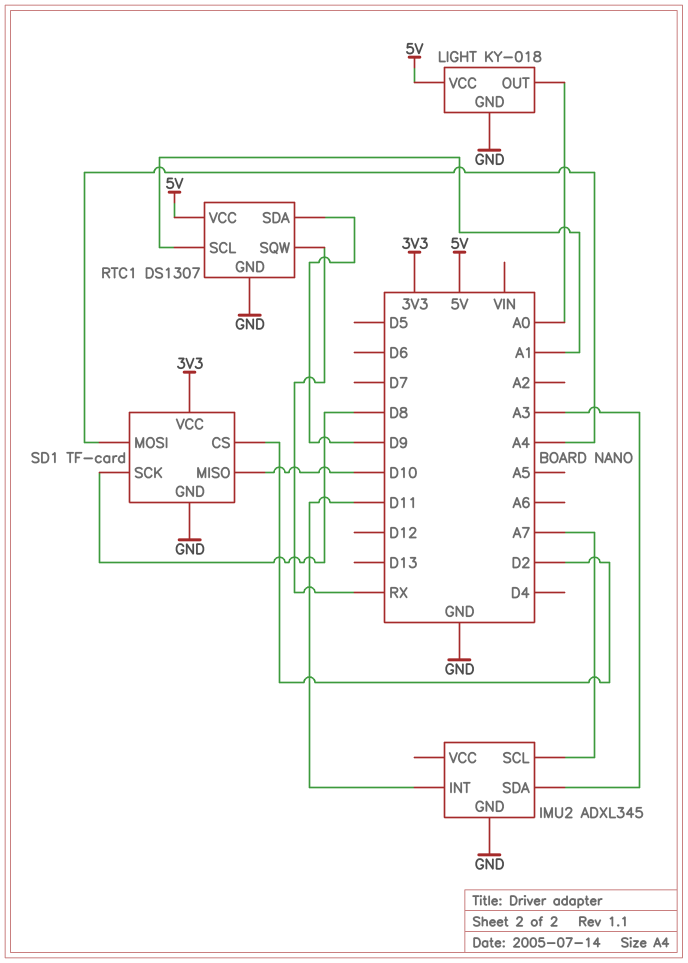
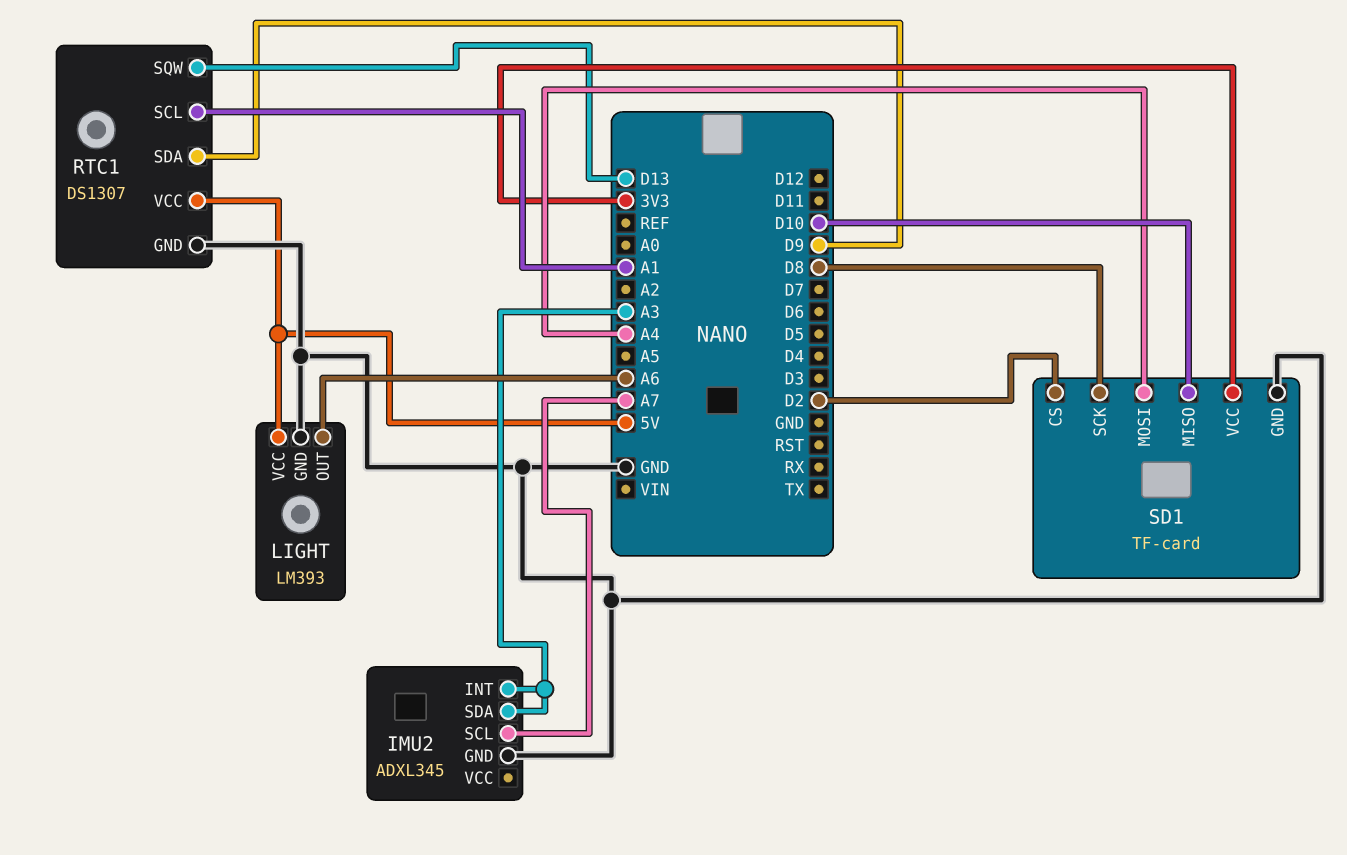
IMU2 pin INT: D11 -> A3
LIGHT: KY-018 -> LM393
LIGHT pin OUT: A0 -> A6
RTC1 pin SQW: RX -> D13

